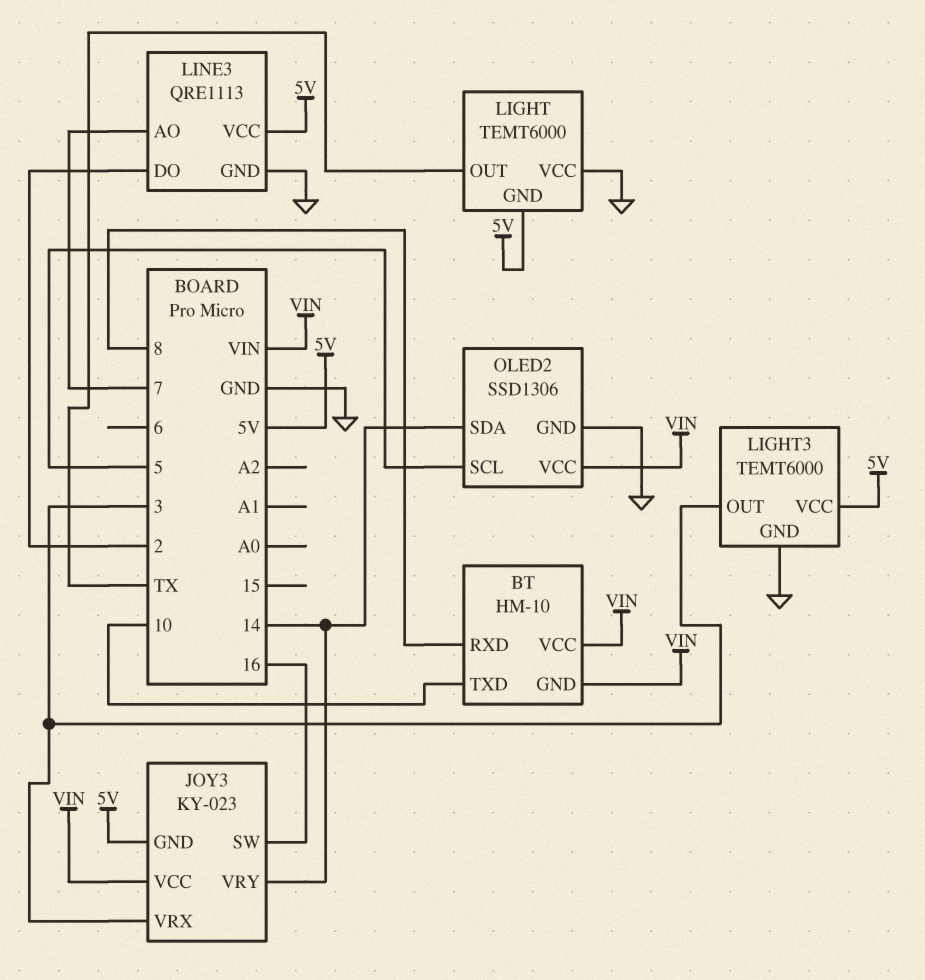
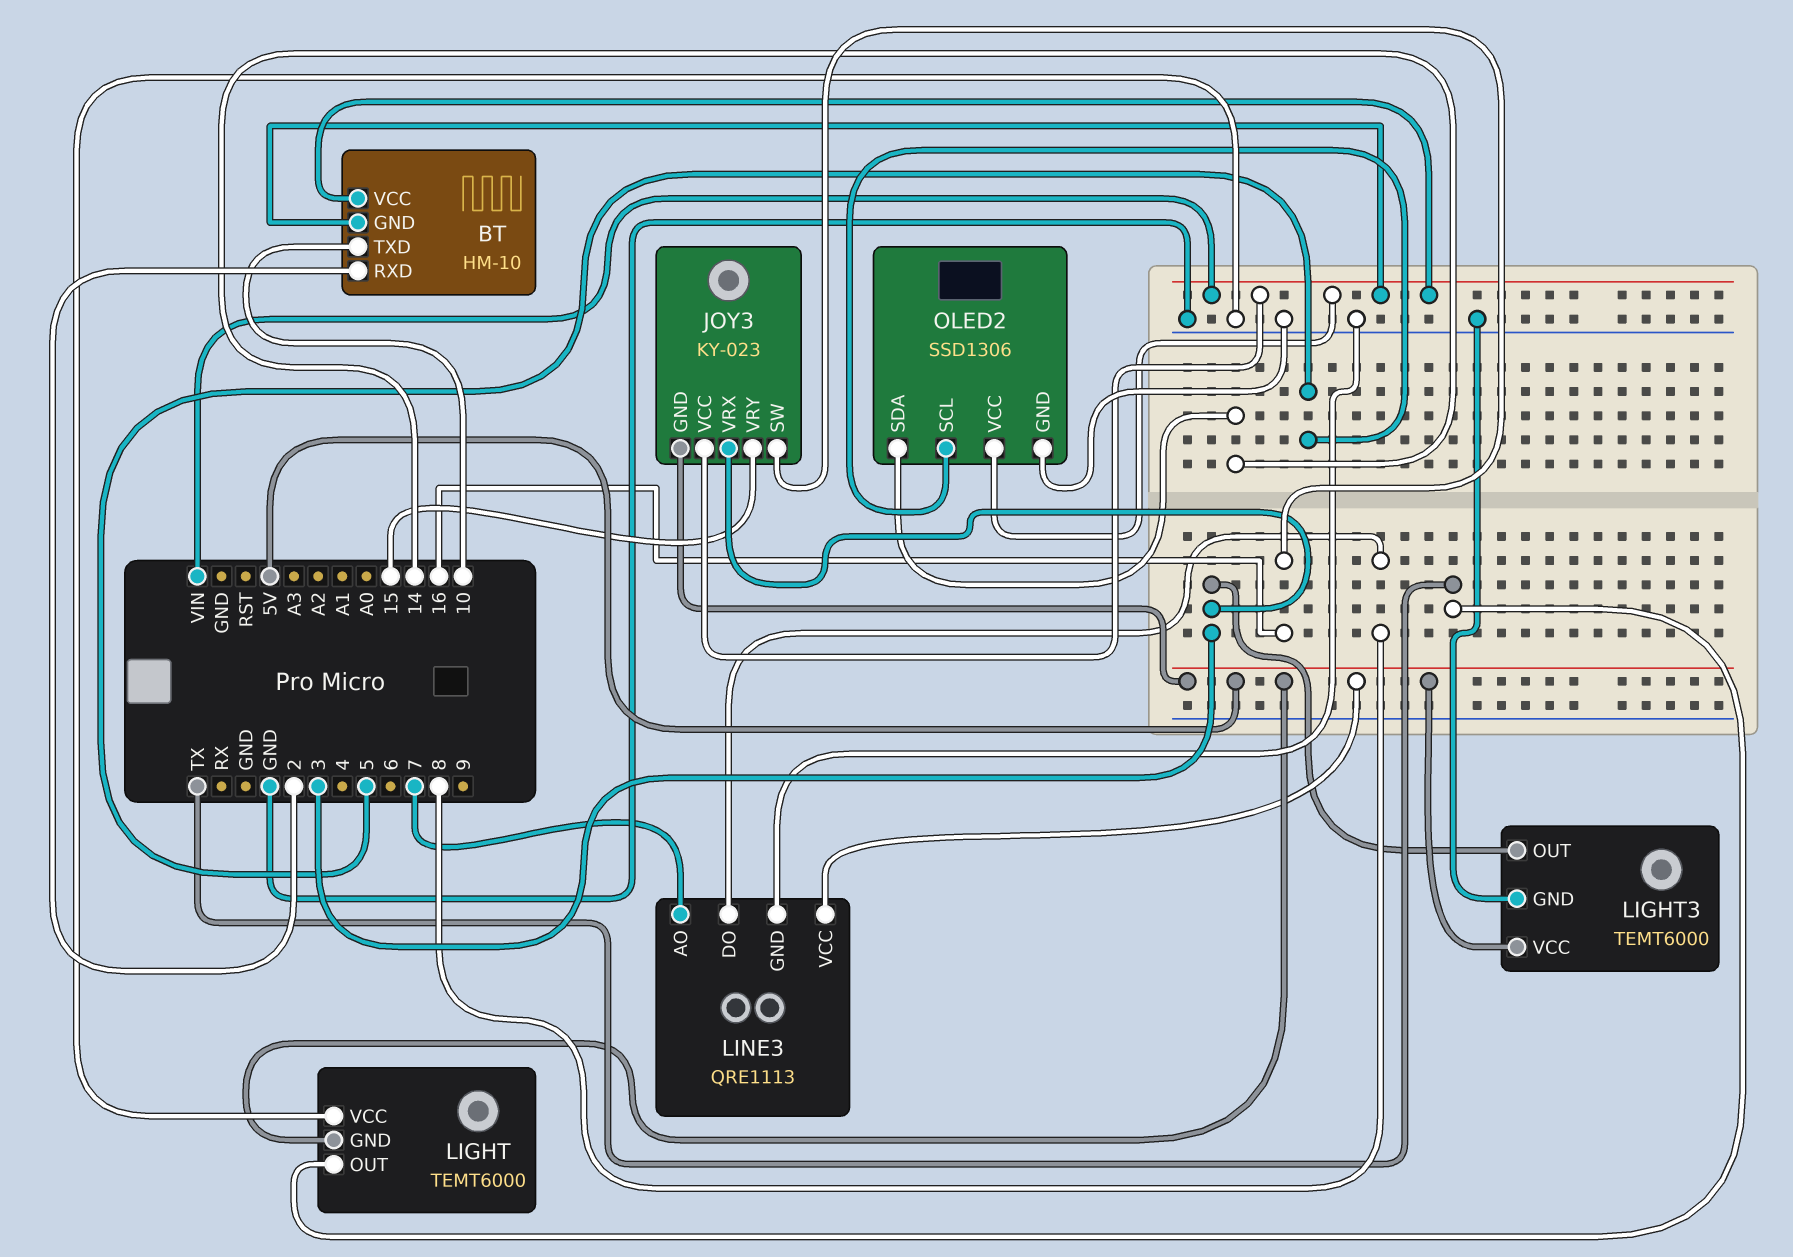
BT pin RXD: 8 -> 2
JOY3 pin VRY: 14 -> 15
LINE3 pin DO: 2 -> 8

